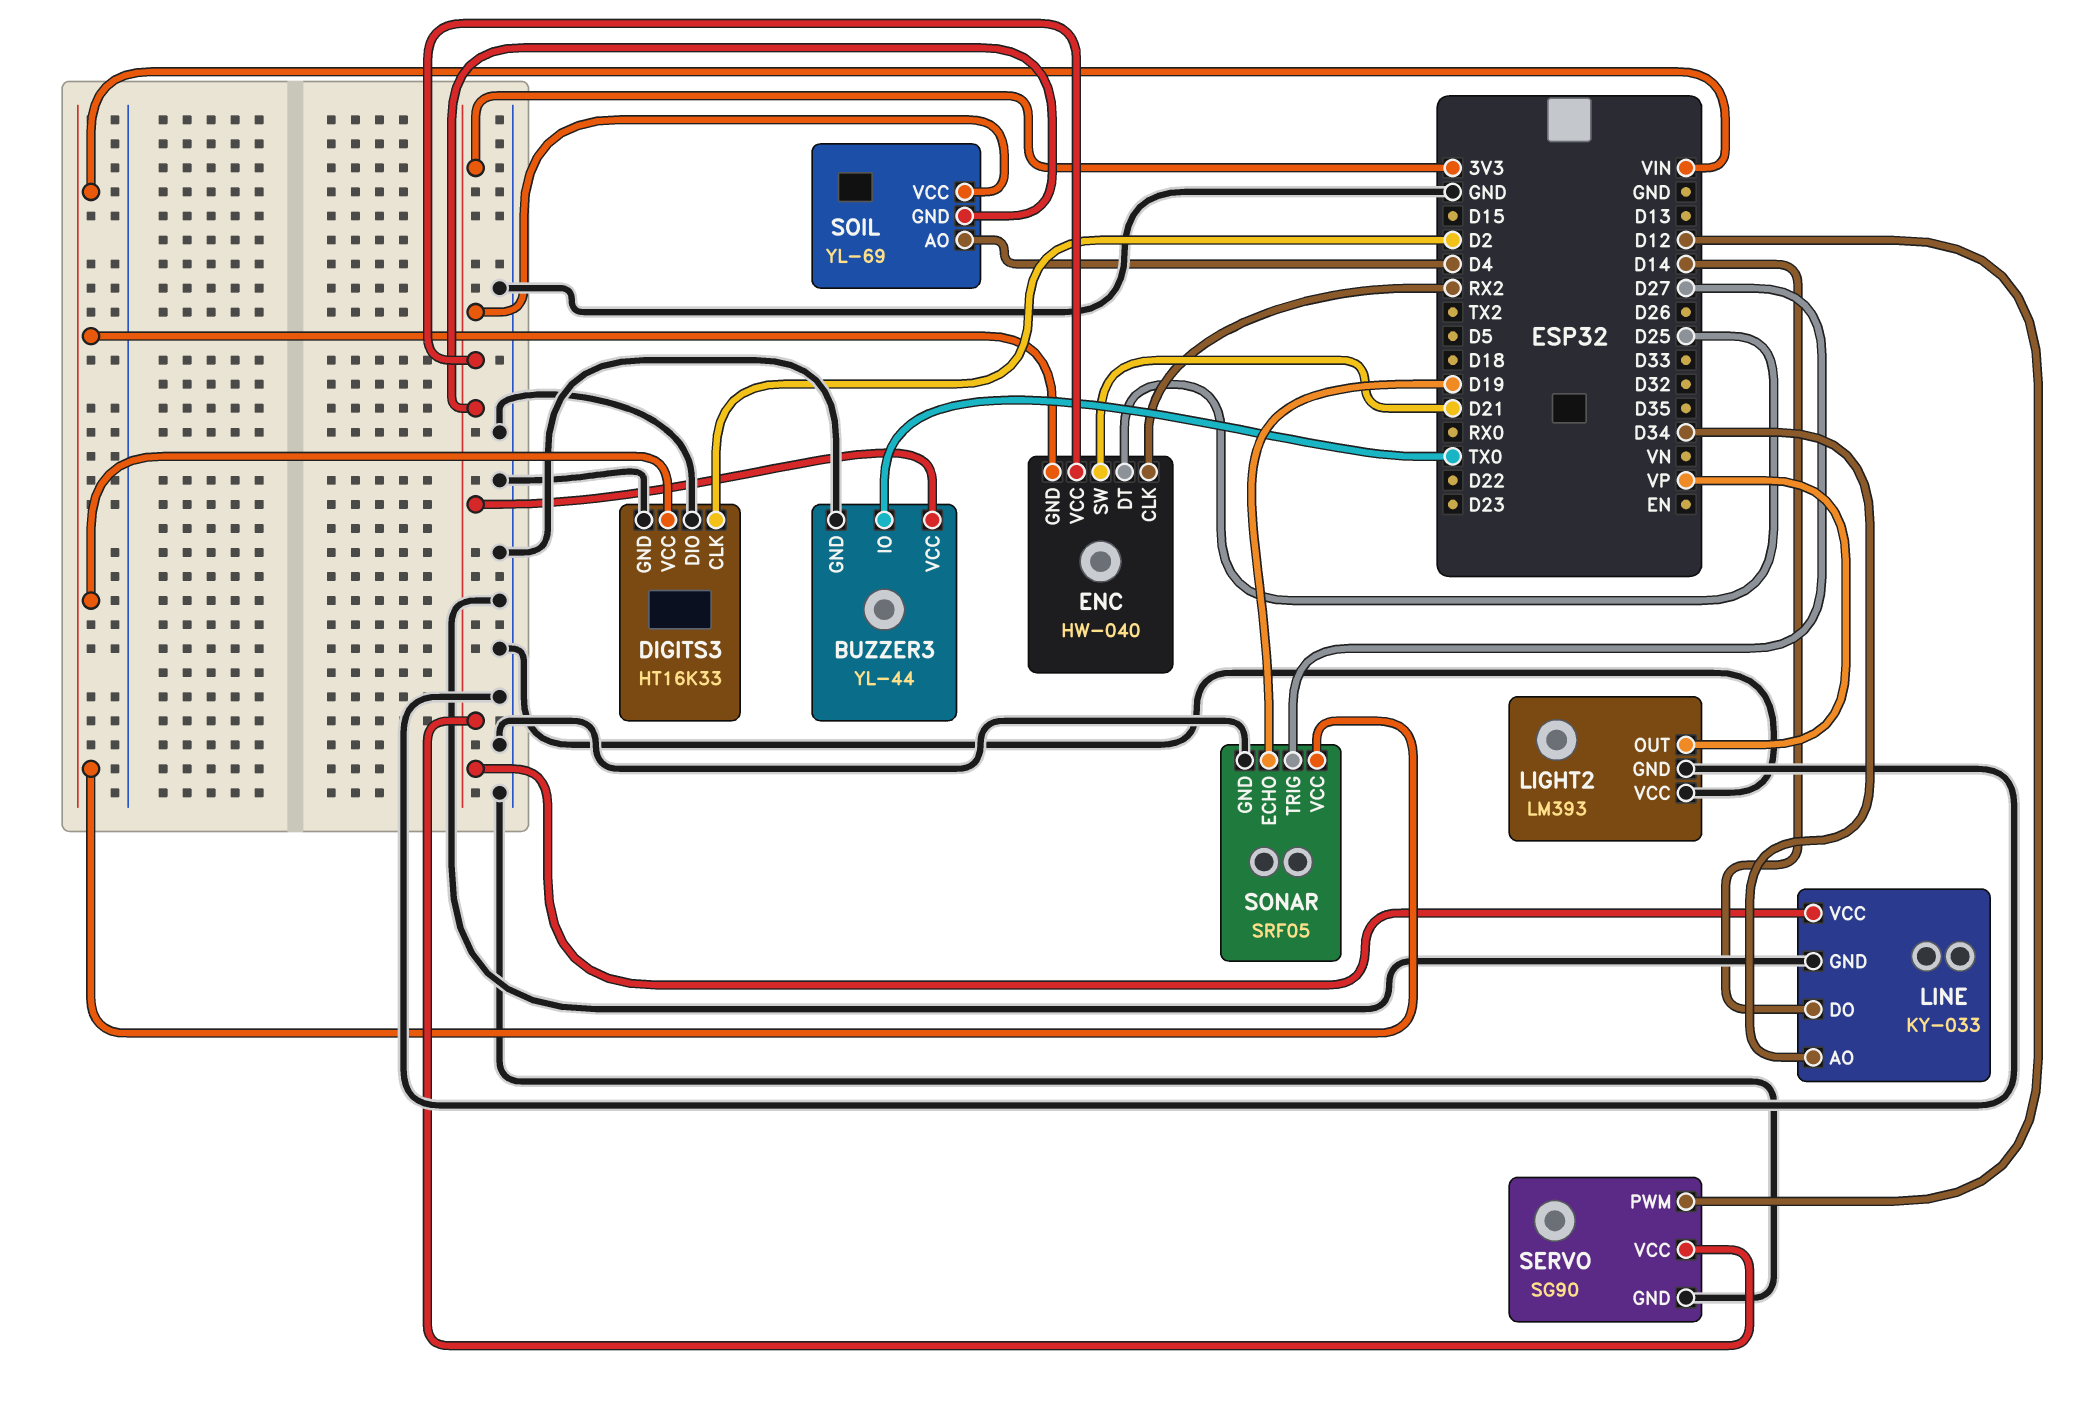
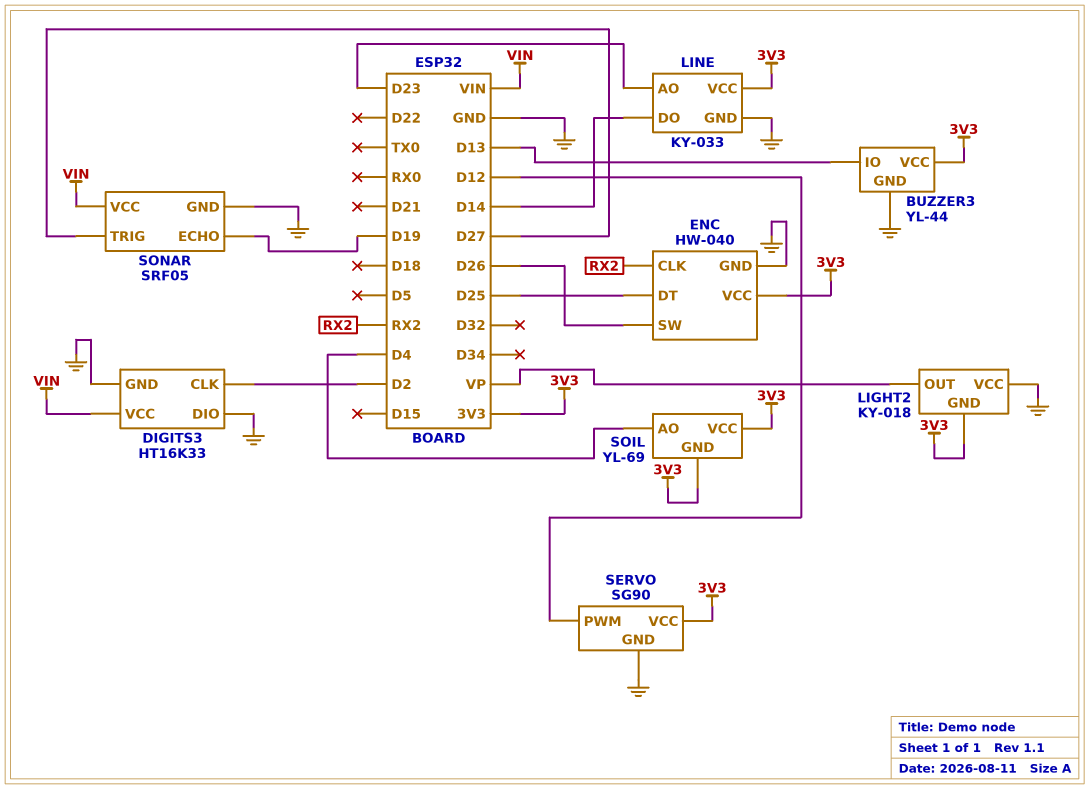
BUZZER3 pin IO: TX0 -> D13
ENC pin GND: VIN -> GND
ENC pin SW: D21 -> D26
LIGHT2: LM393 -> KY-018
LIGHT2 pin GND: GND -> 3V3
LINE pin AO: D34 -> D23

